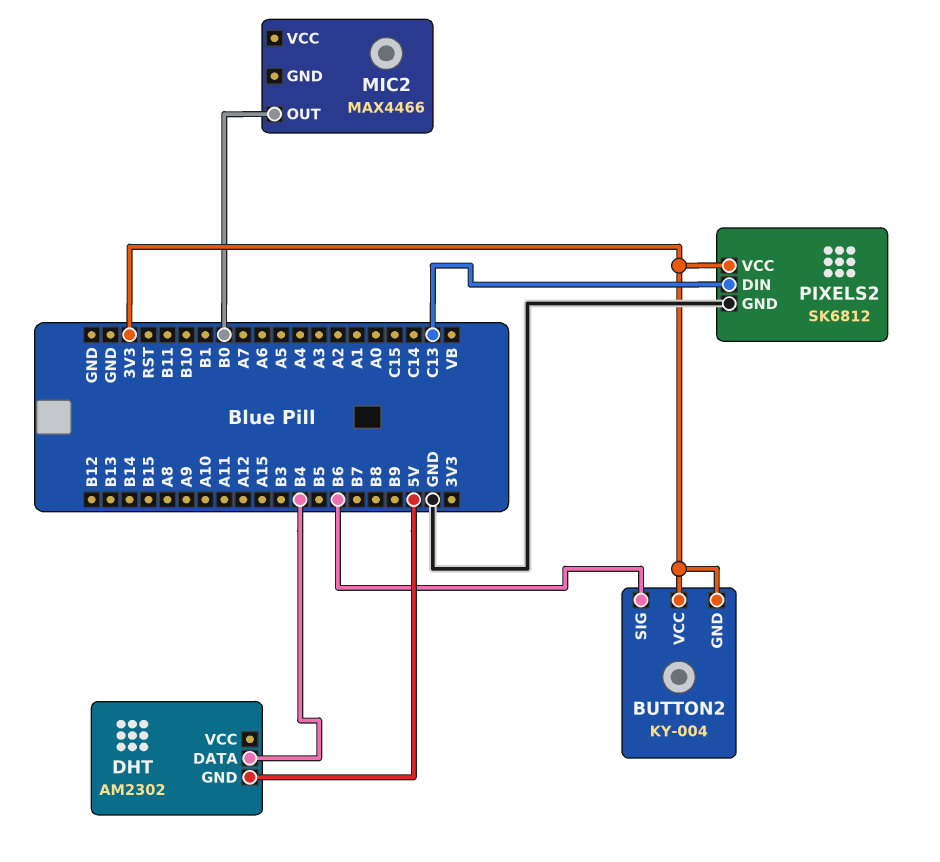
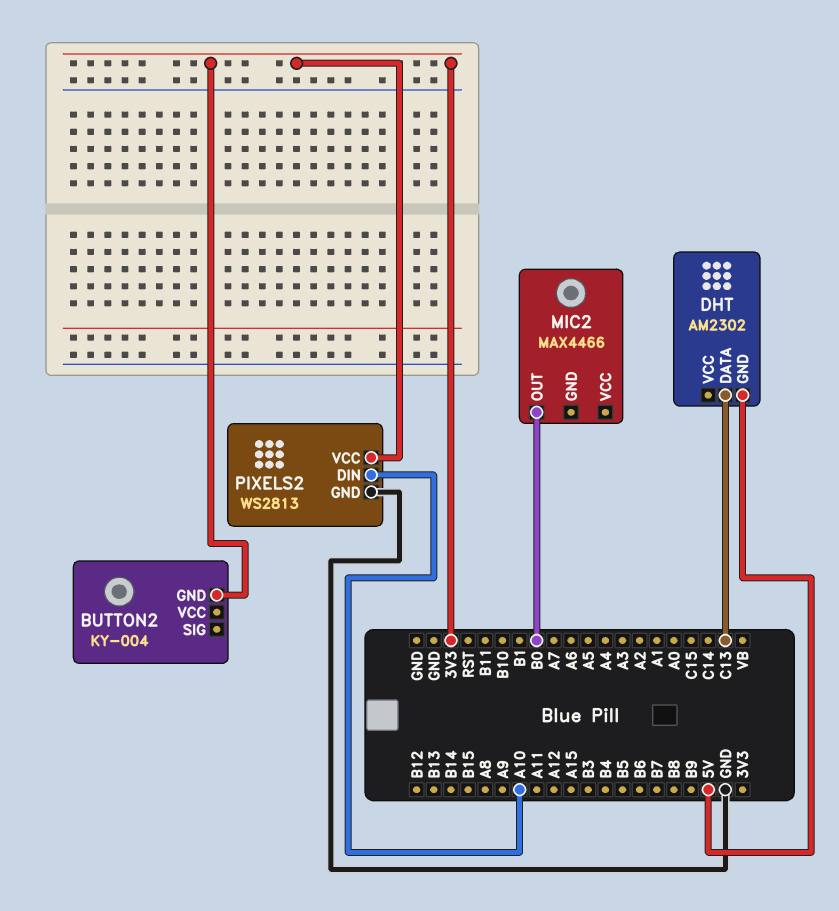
BUTTON2 pin SIG: B6 -> none
BUTTON2 pin VCC: 3V3 -> none
DHT pin DATA: B4 -> C13
PIXELS2: SK6812 -> WS2813
PIXELS2 pin DIN: C13 -> A10

